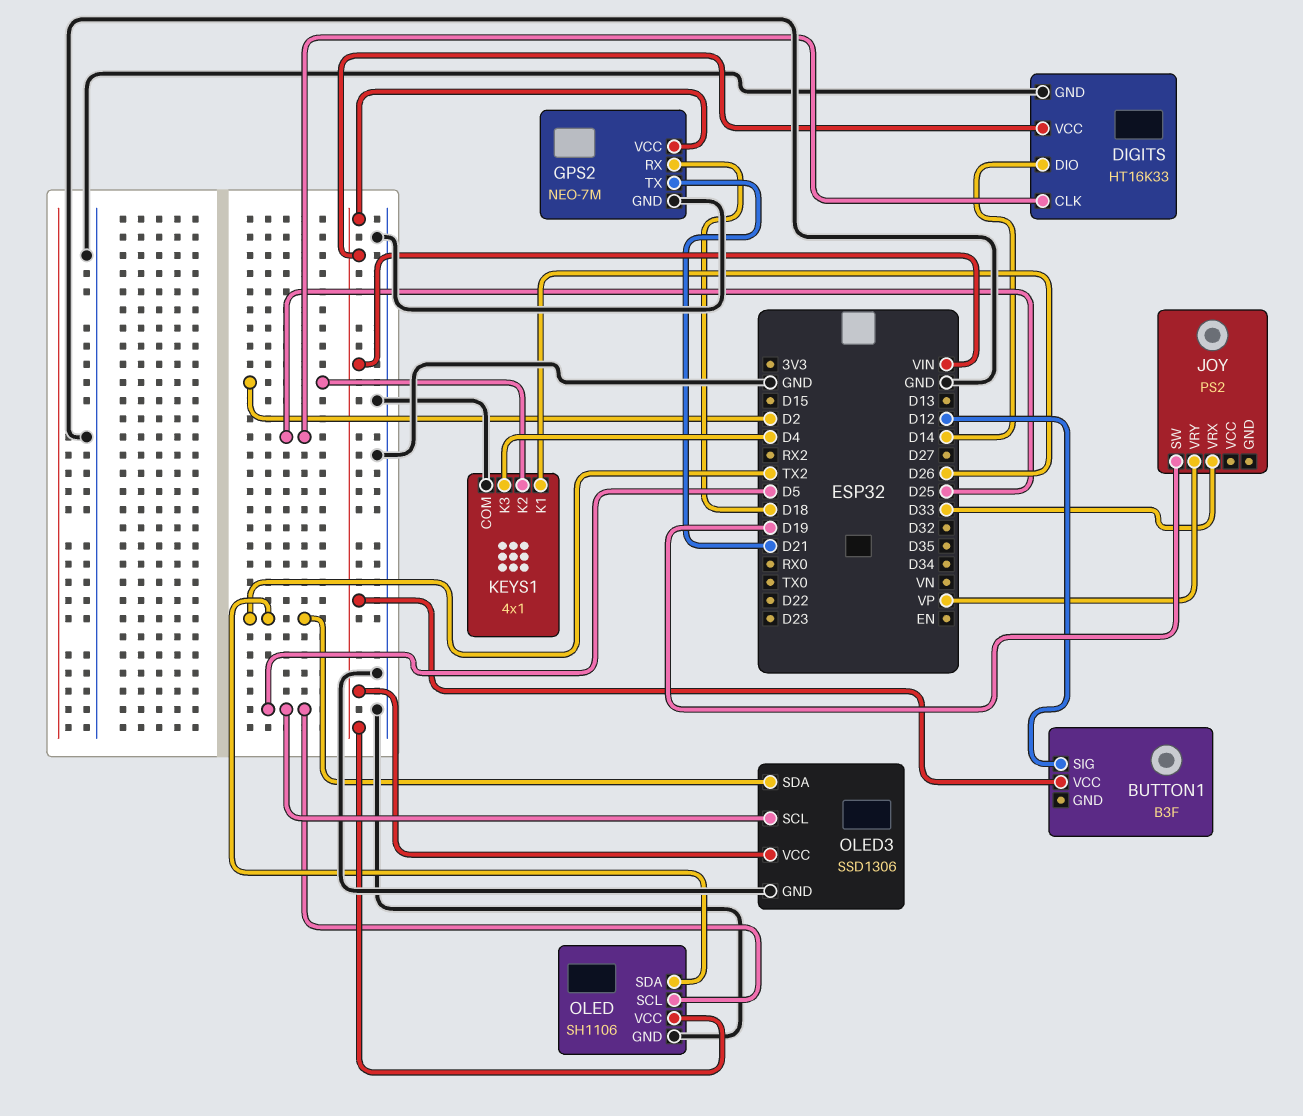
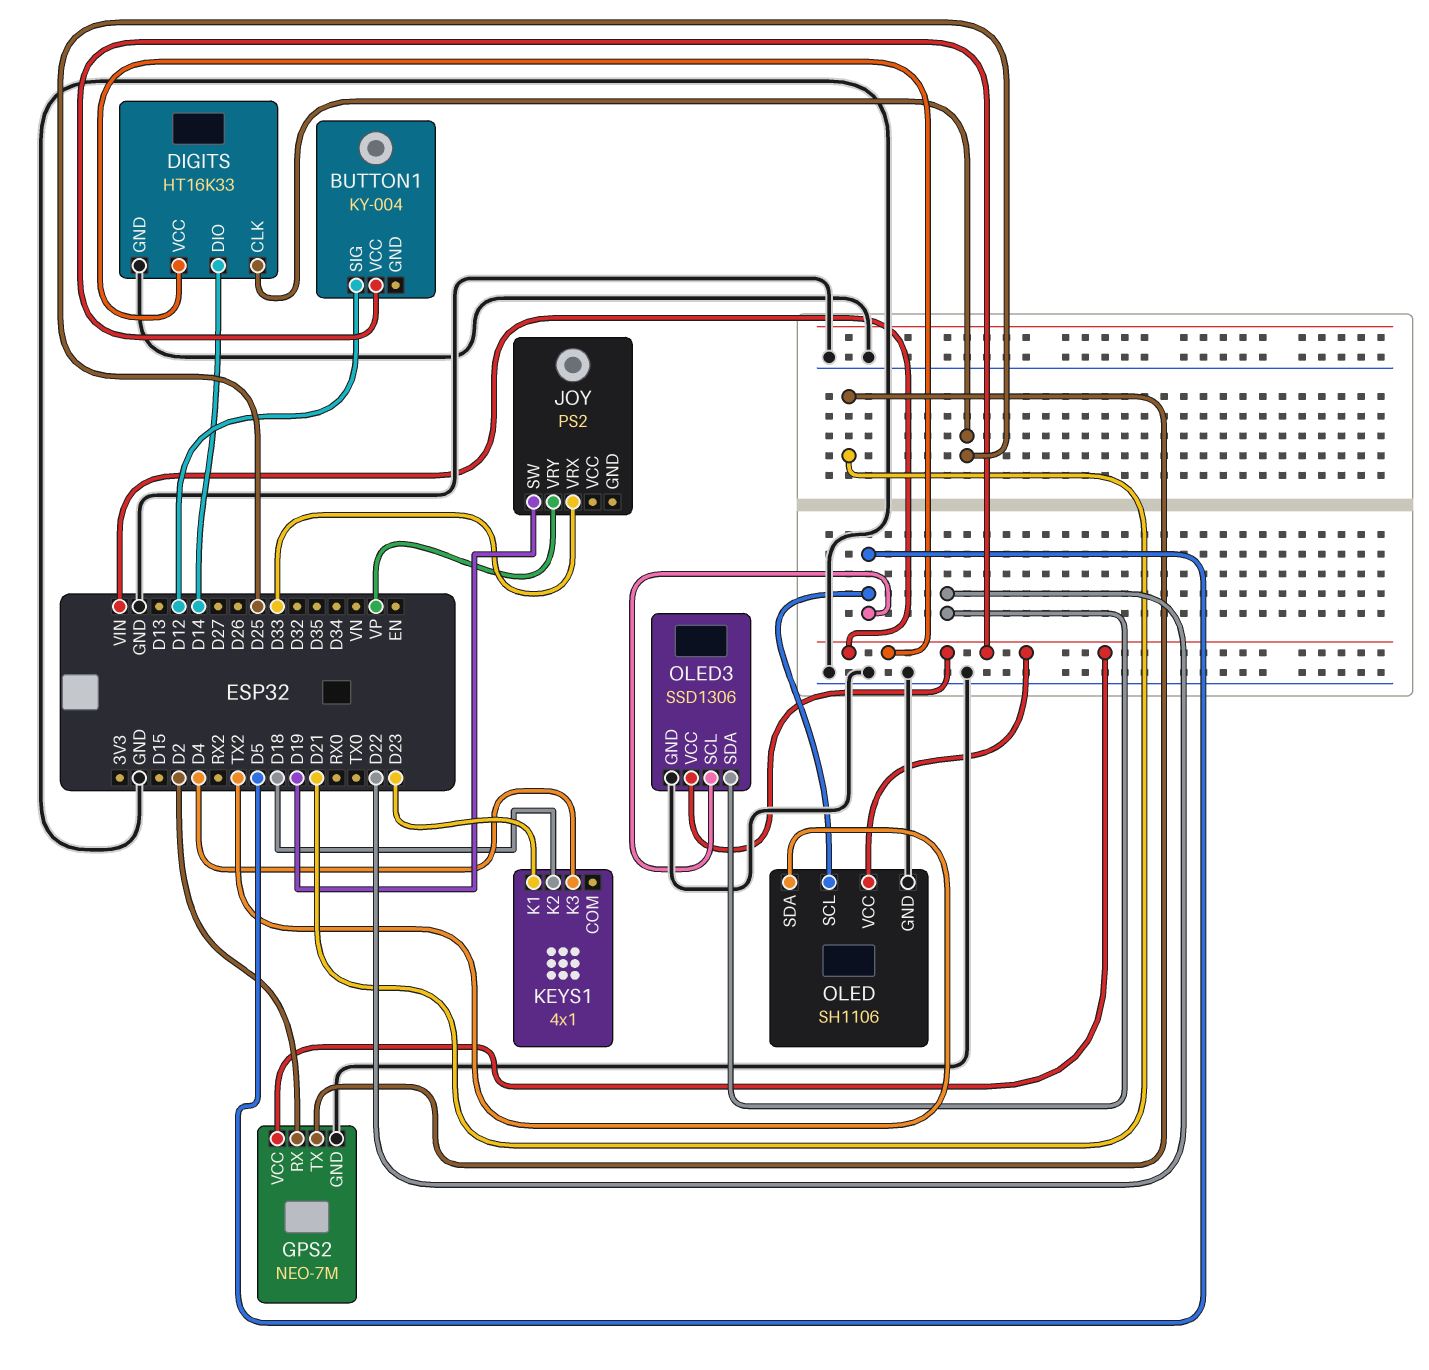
BUTTON1: B3F -> KY-004
GPS2 pin RX: D18 -> D2
KEYS1 pin COM: GND -> none
KEYS1 pin K1: D26 -> D23
KEYS1 pin K2: D2 -> D18
OLED3 pin SDA: TX2 -> D22

